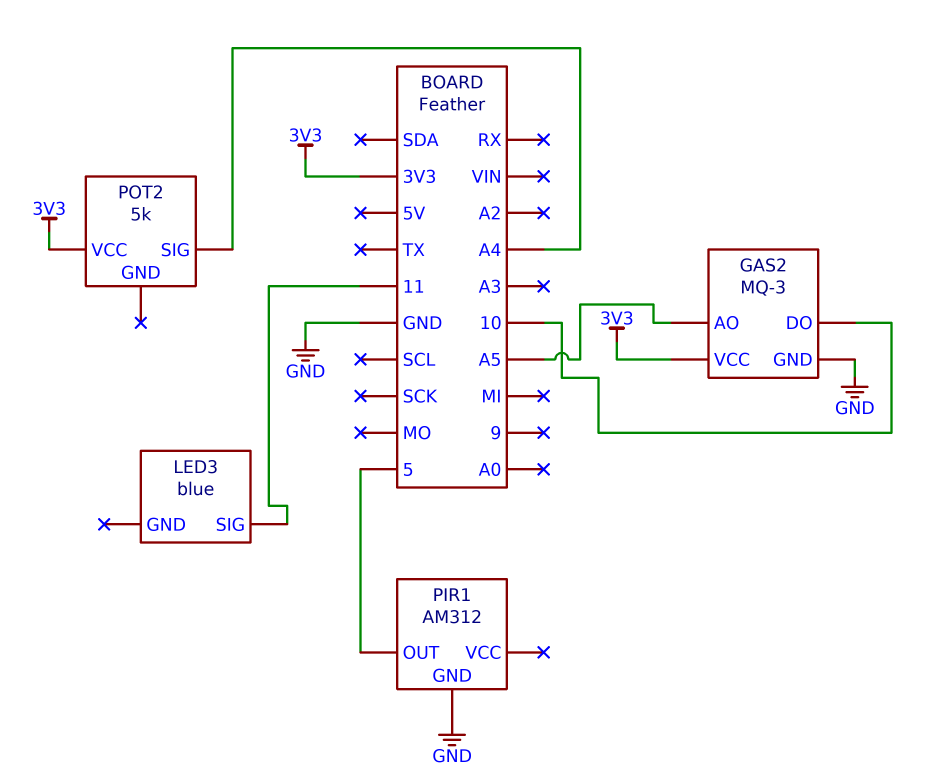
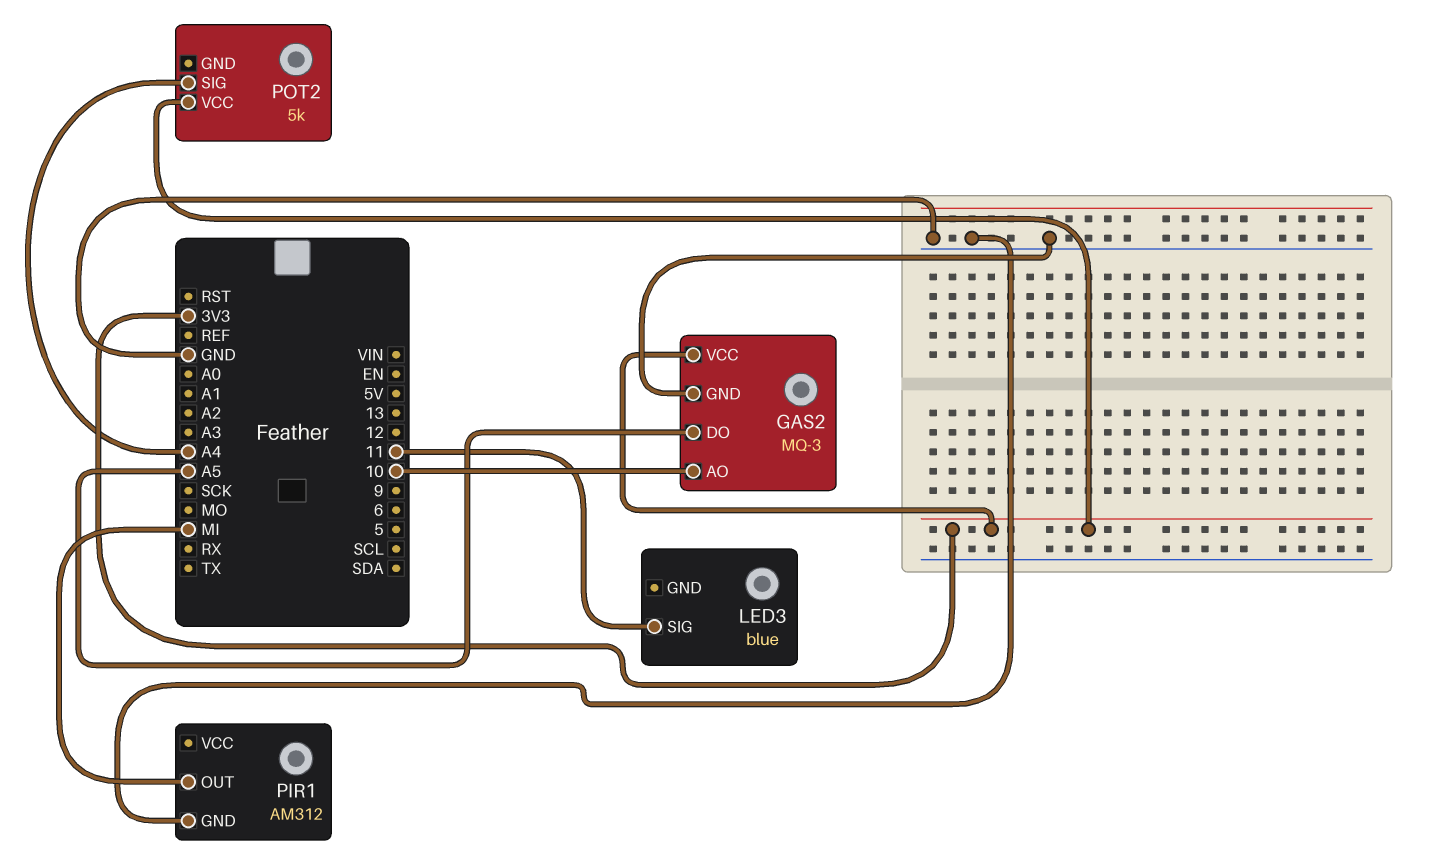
GAS2 pin AO: A5 -> 10
GAS2 pin DO: 10 -> A5
PIR1 pin OUT: 5 -> MI

